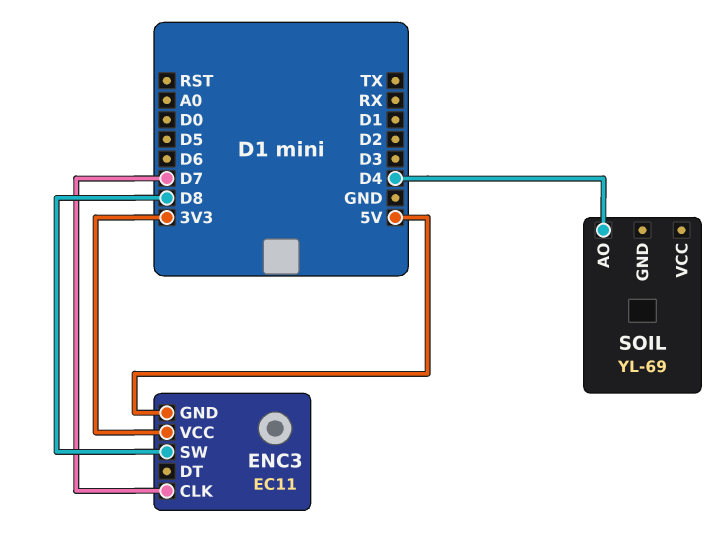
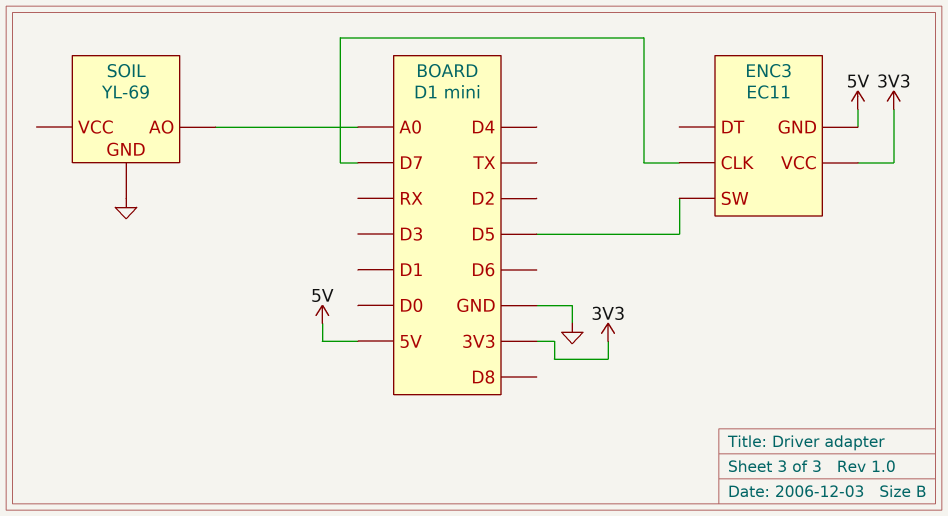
ENC3 pin SW: D8 -> D5
SOIL pin AO: D4 -> A0
SOIL pin GND: none -> GND

